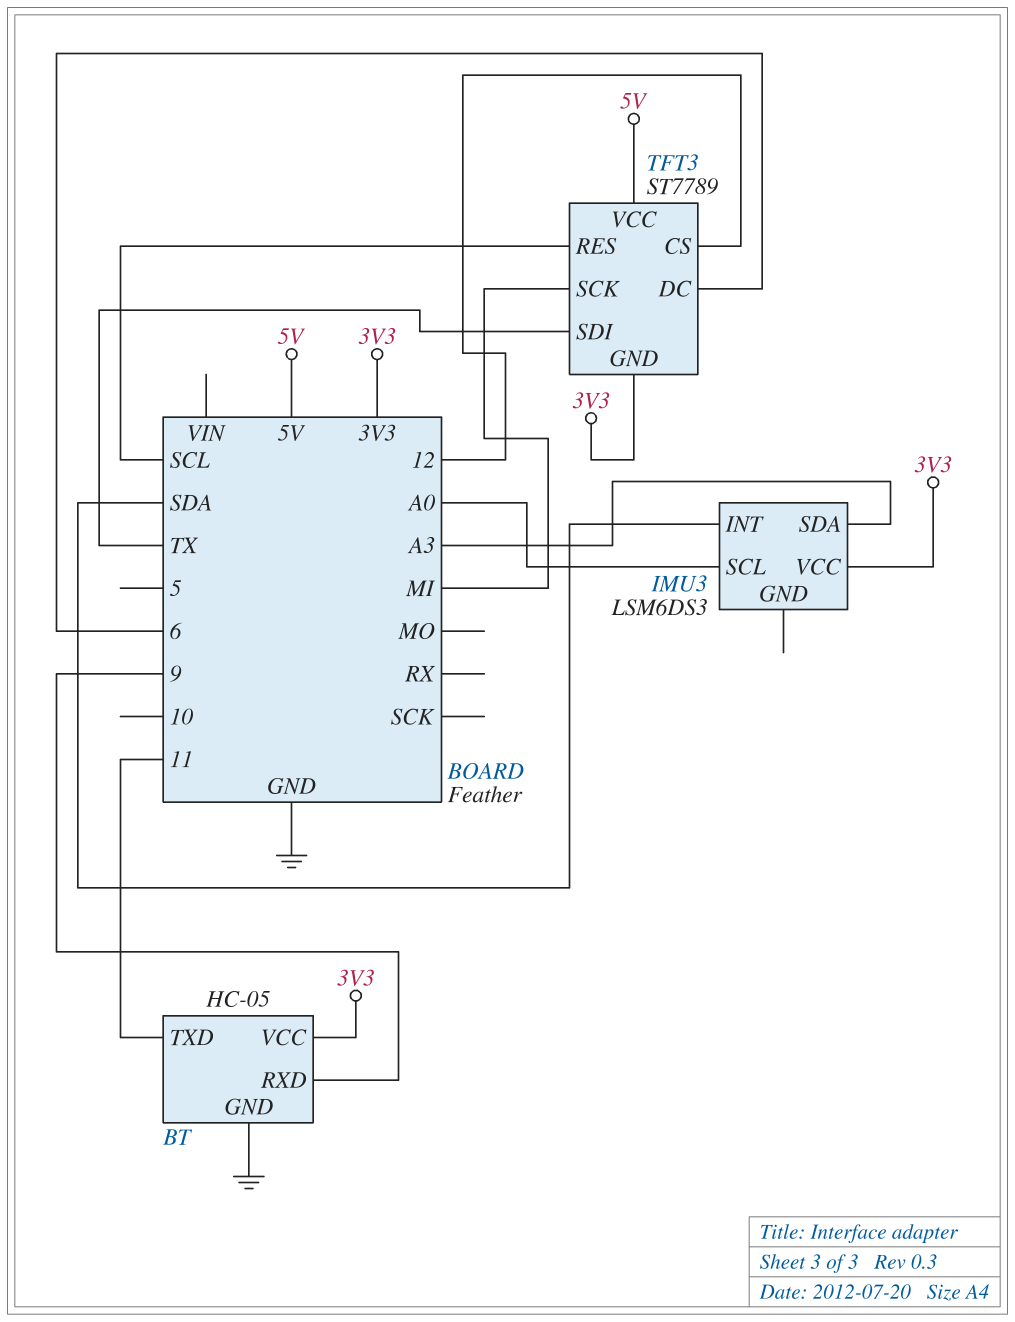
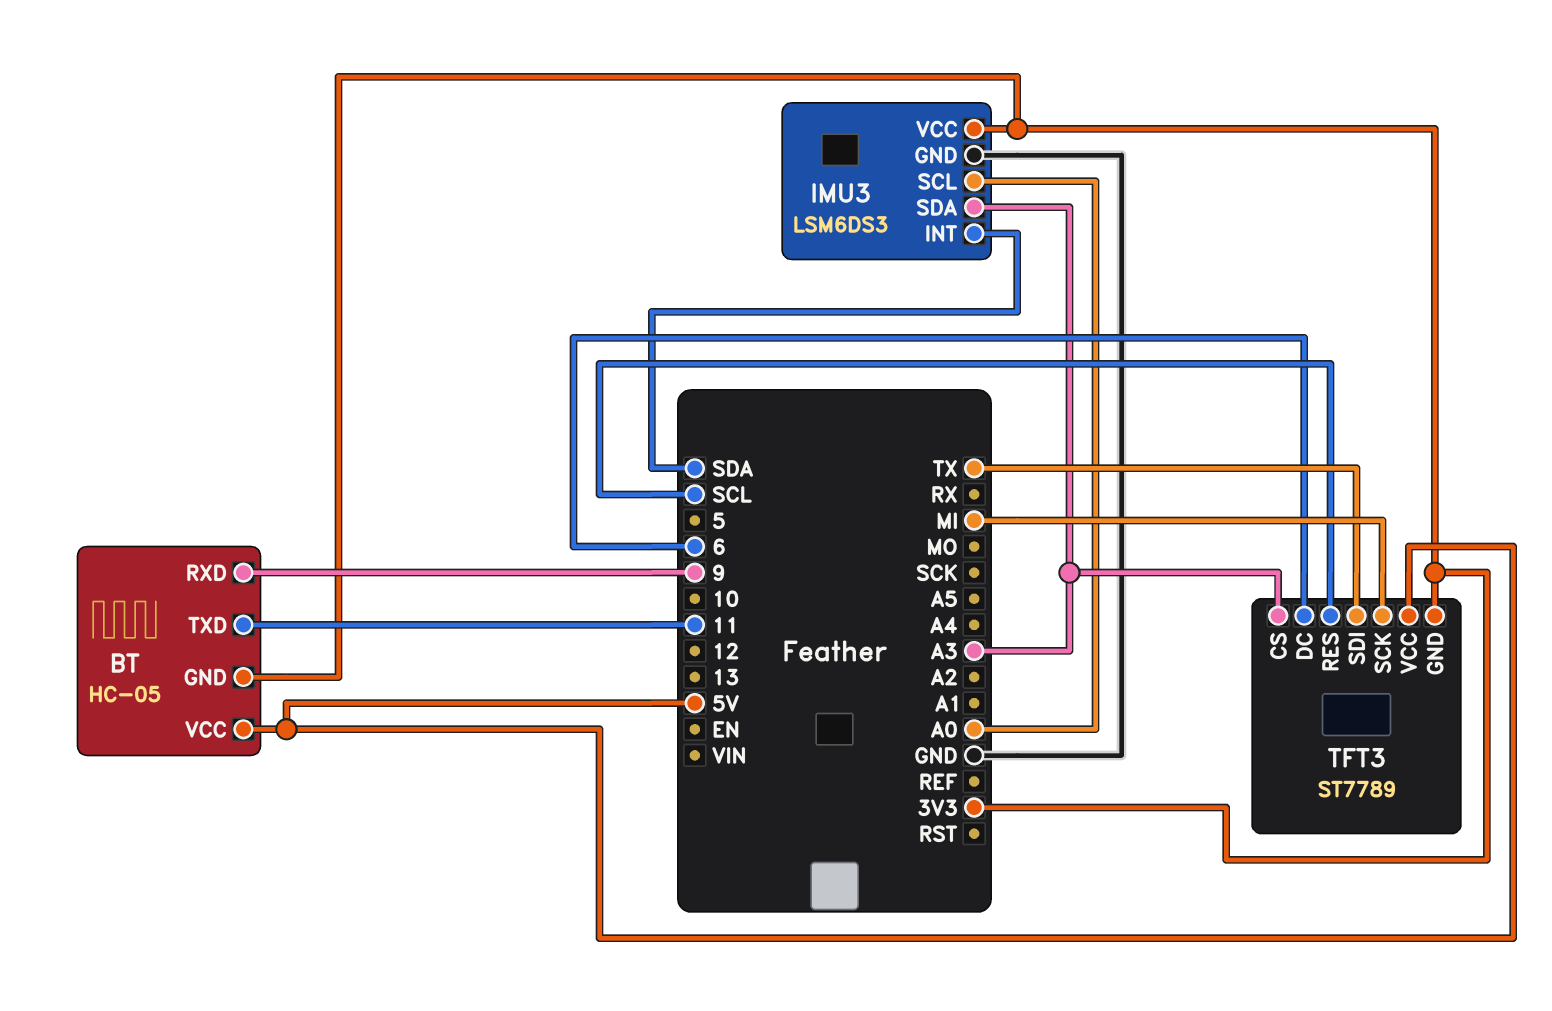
BT pin GND: GND -> 3V3
BT pin VCC: 3V3 -> 5V
IMU3 pin GND: none -> GND
TFT3 pin CS: 12 -> A3

